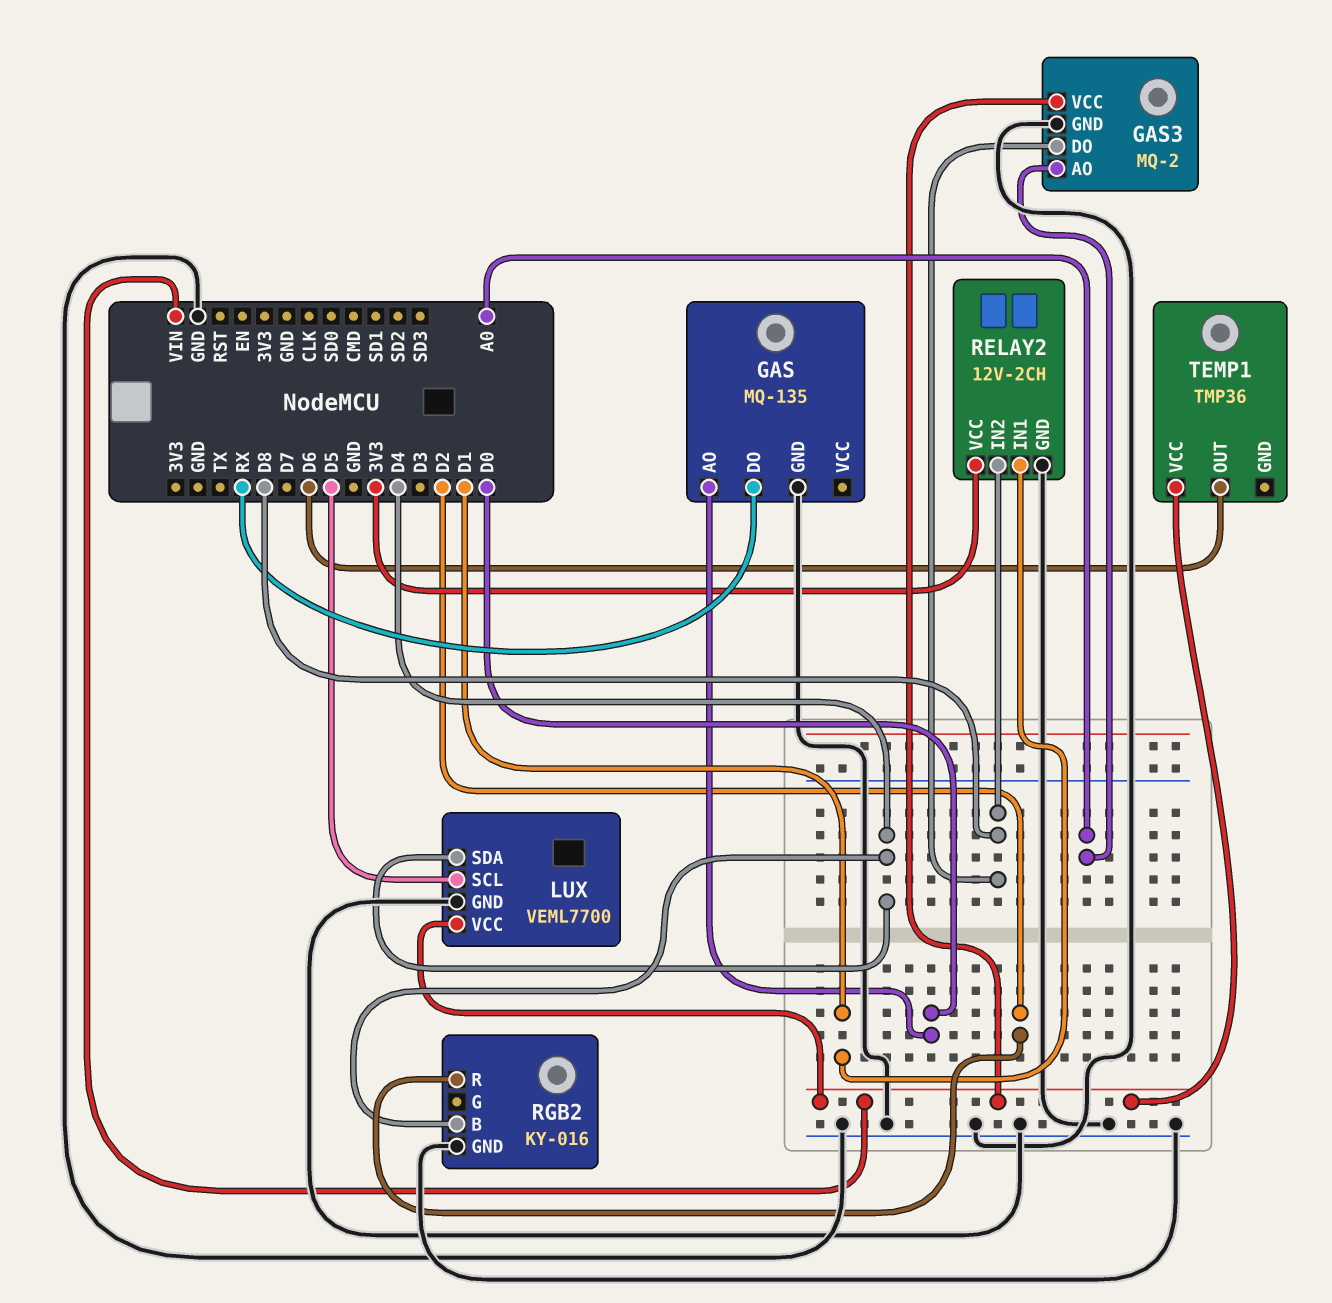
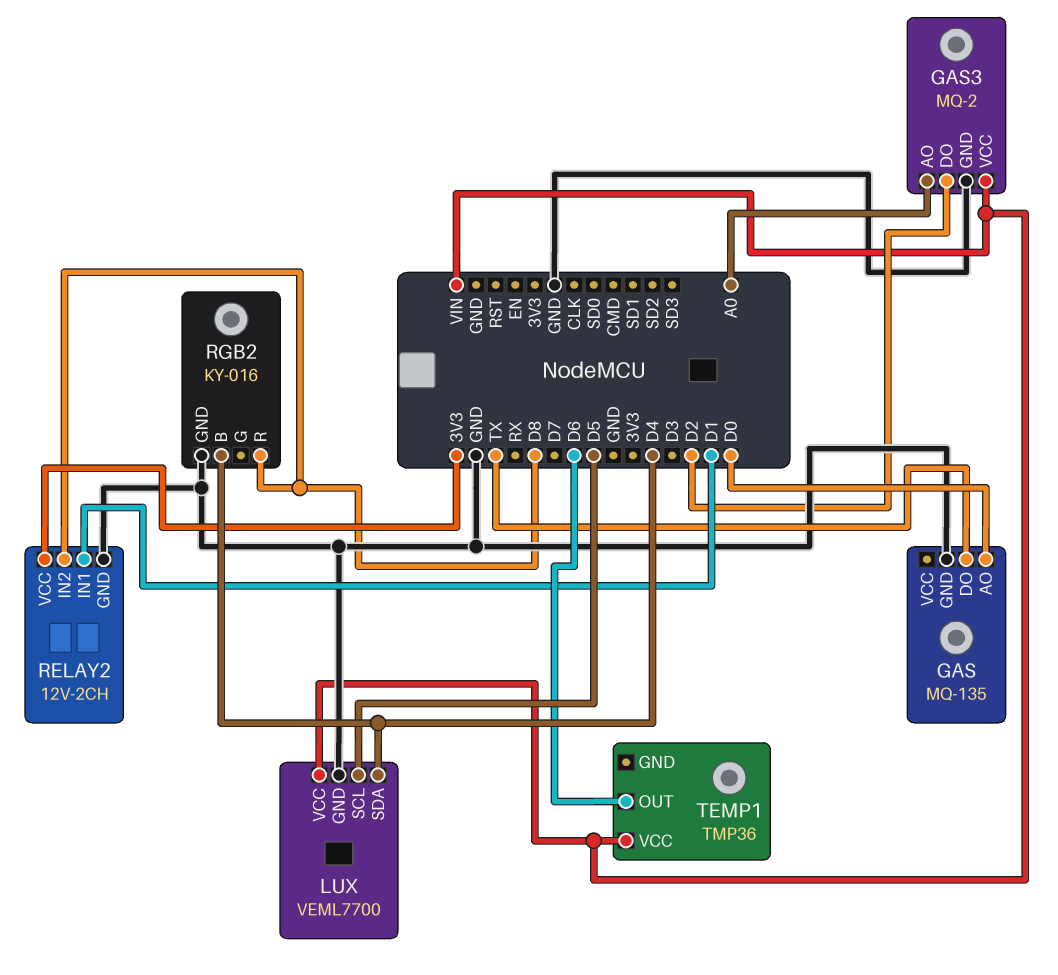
GAS pin DO: RX -> TX
GAS3 pin DO: D8 -> D2
RGB2 pin R: D2 -> D8

